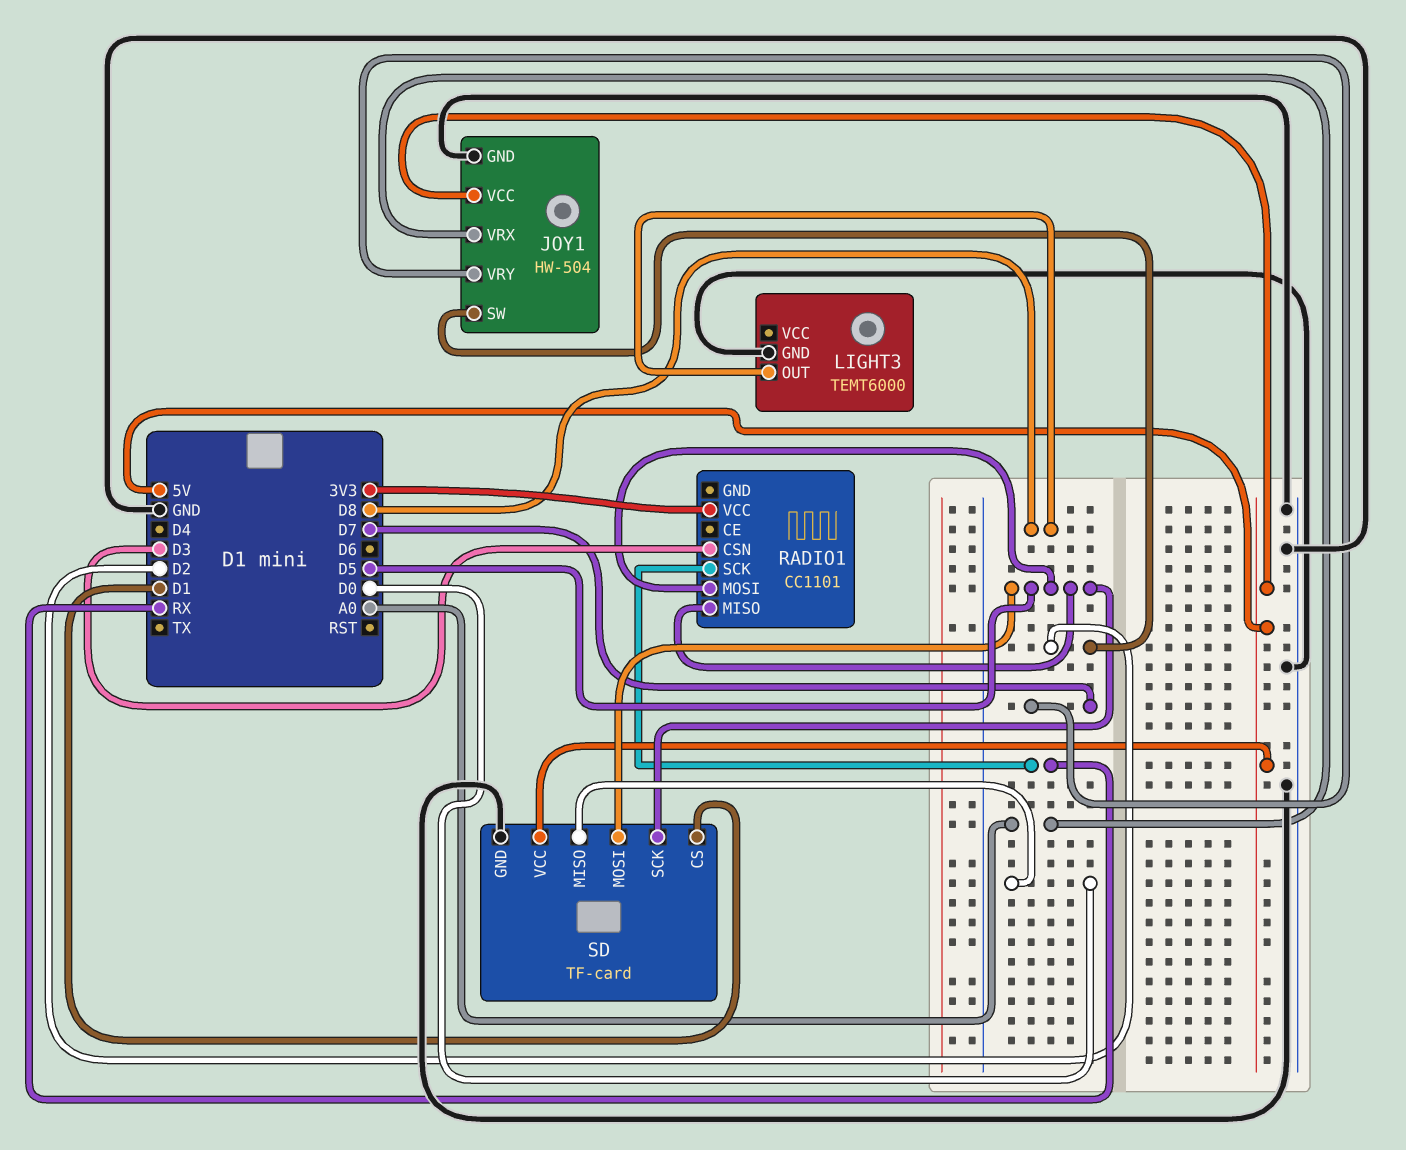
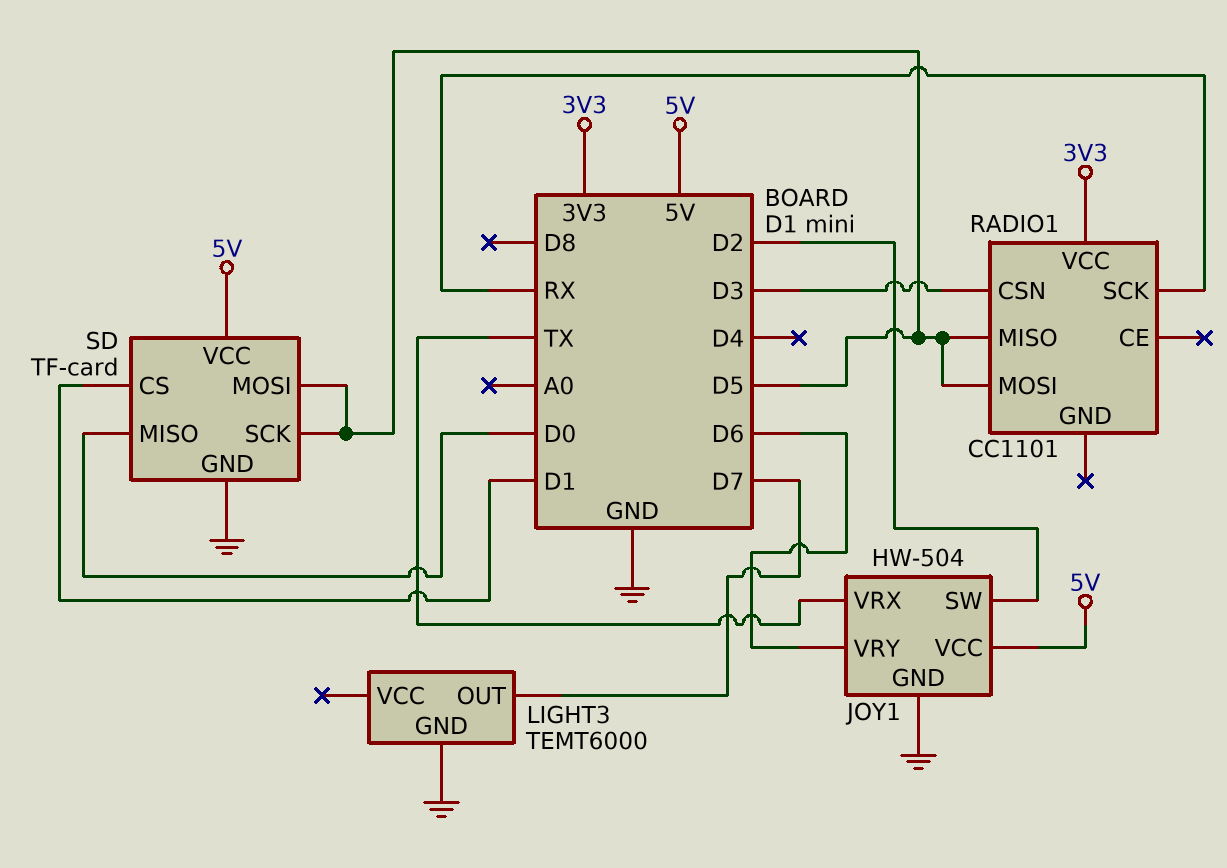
JOY1 pin VRX: A0 -> TX
JOY1 pin VRY: D7 -> D6
LIGHT3 pin OUT: D8 -> D7

